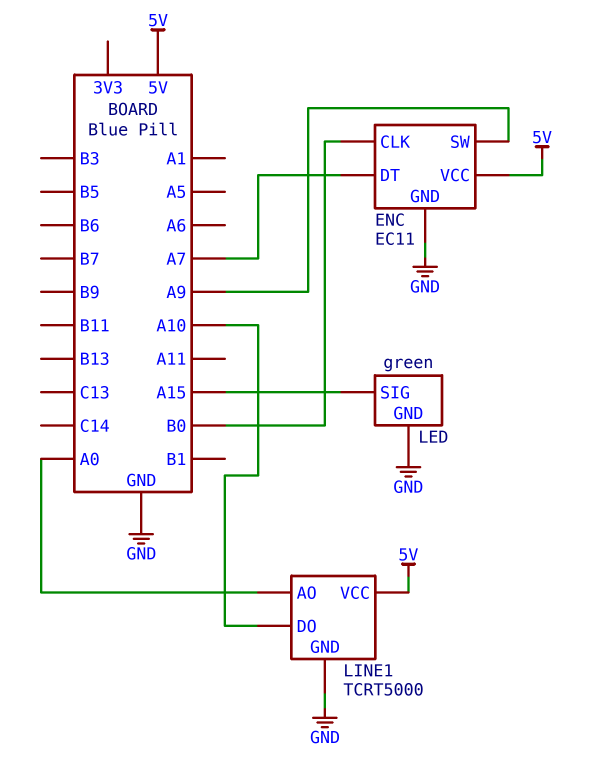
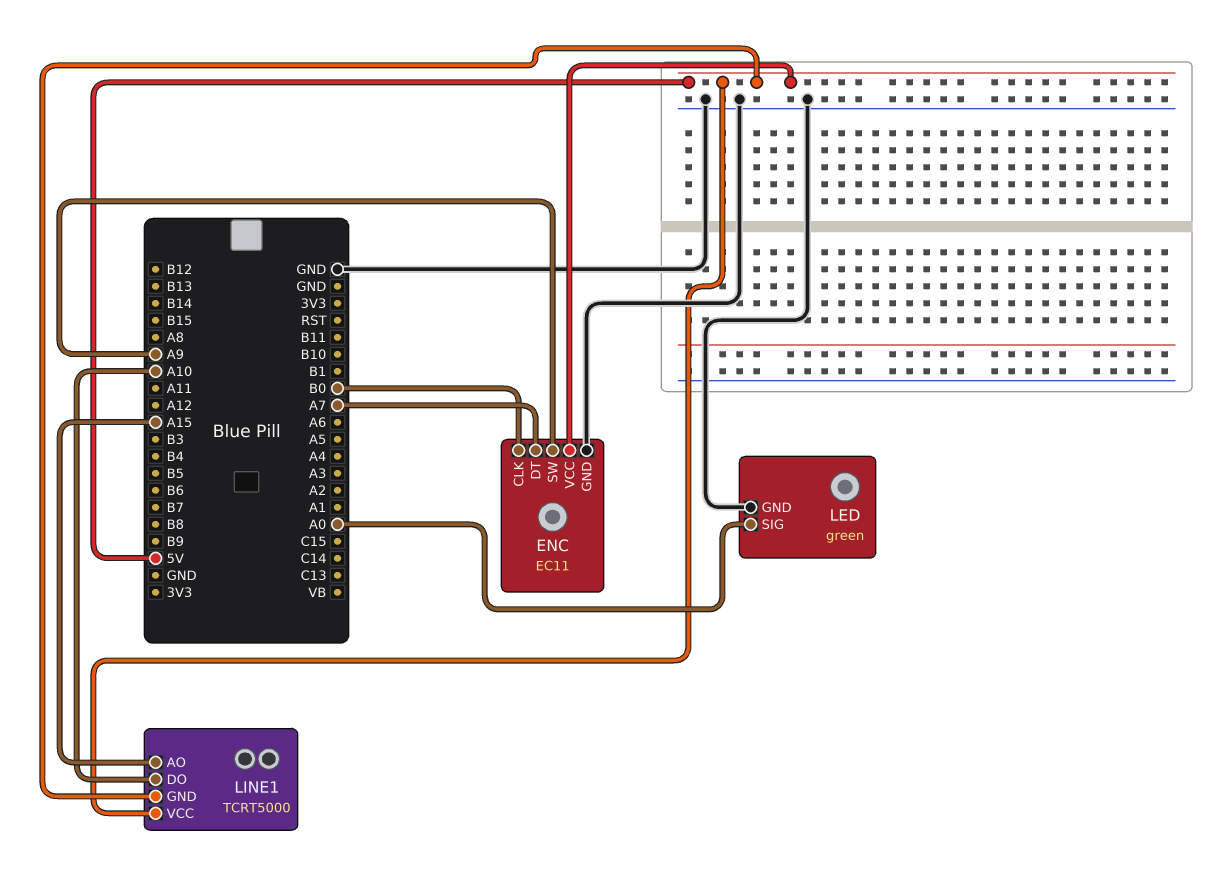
LED pin SIG: A15 -> A0
LINE1 pin AO: A0 -> A15
LINE1 pin GND: GND -> 5V

